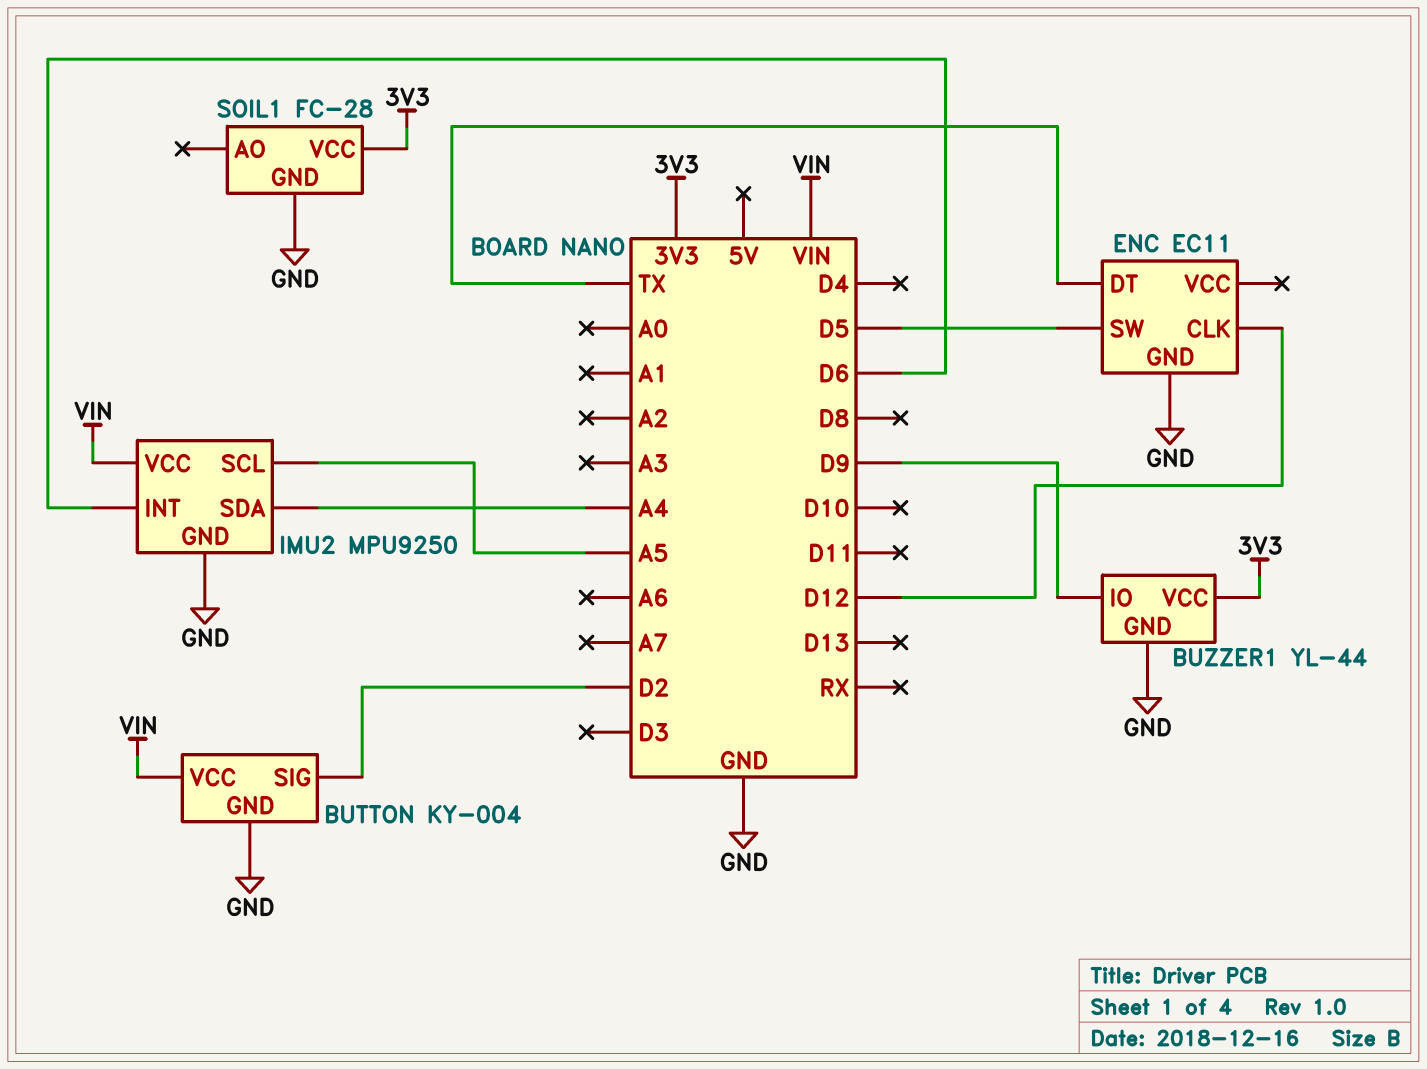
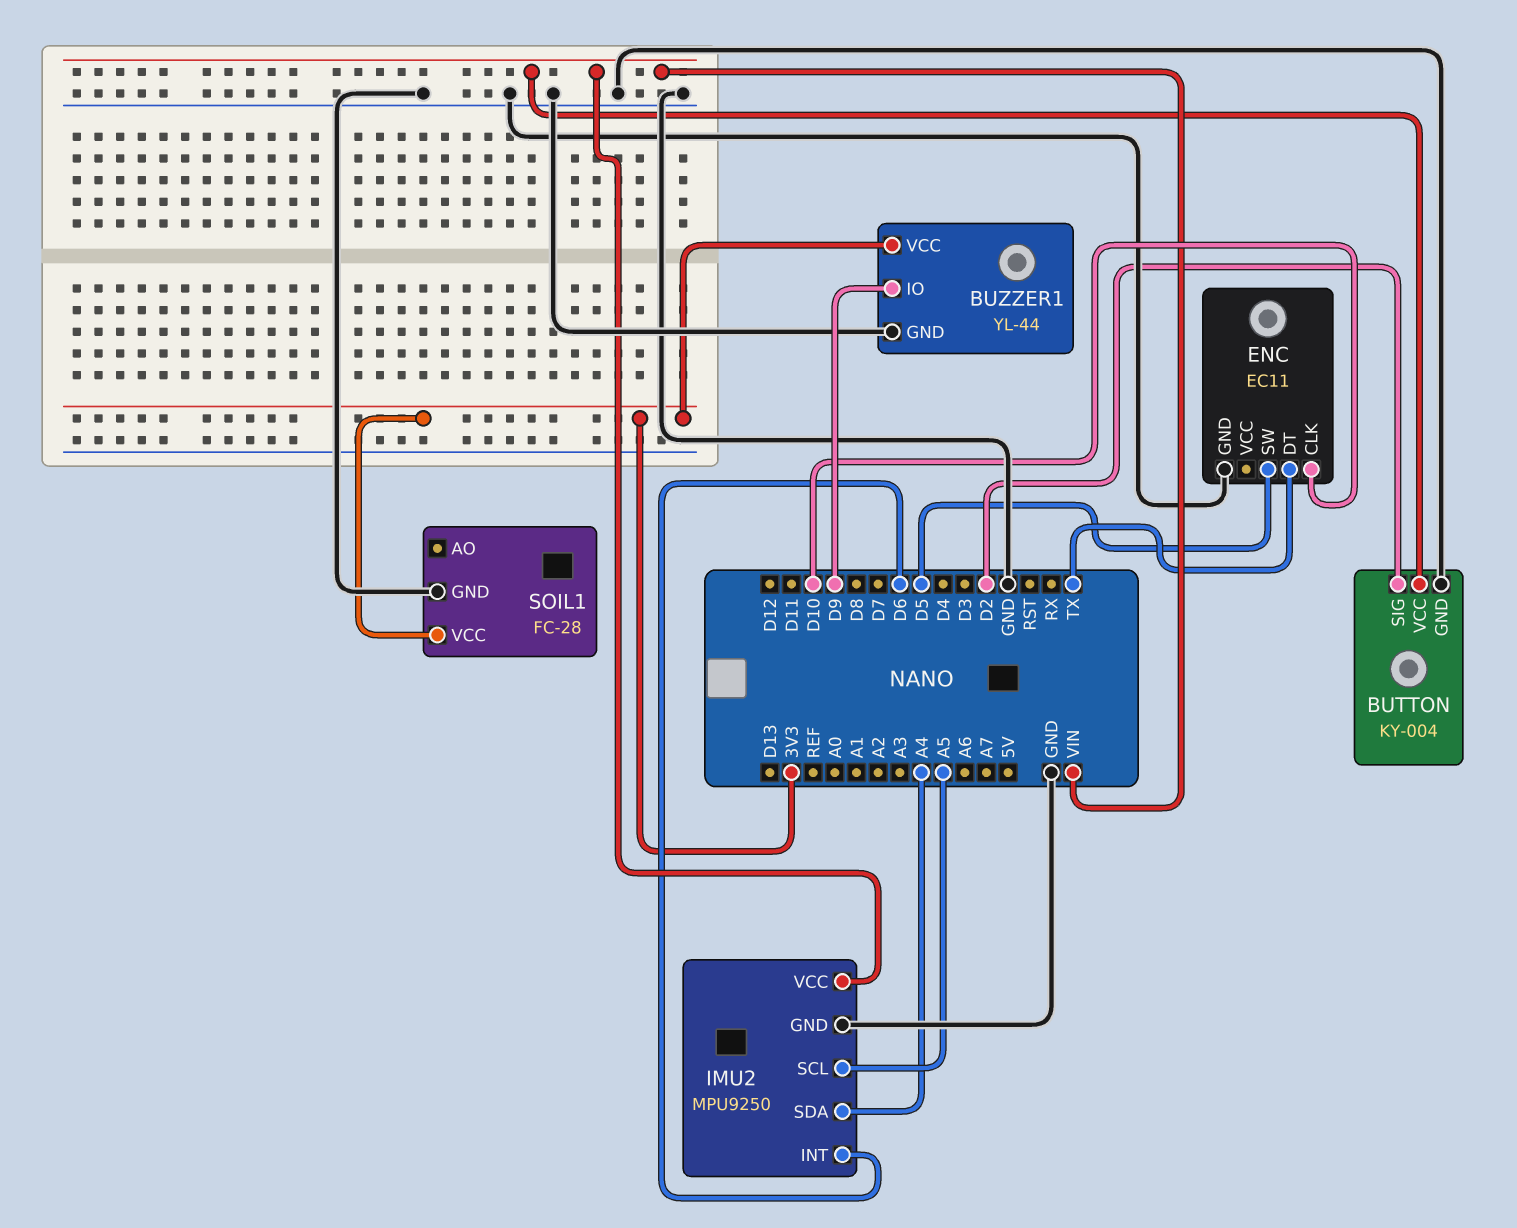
ENC pin CLK: D12 -> D10

